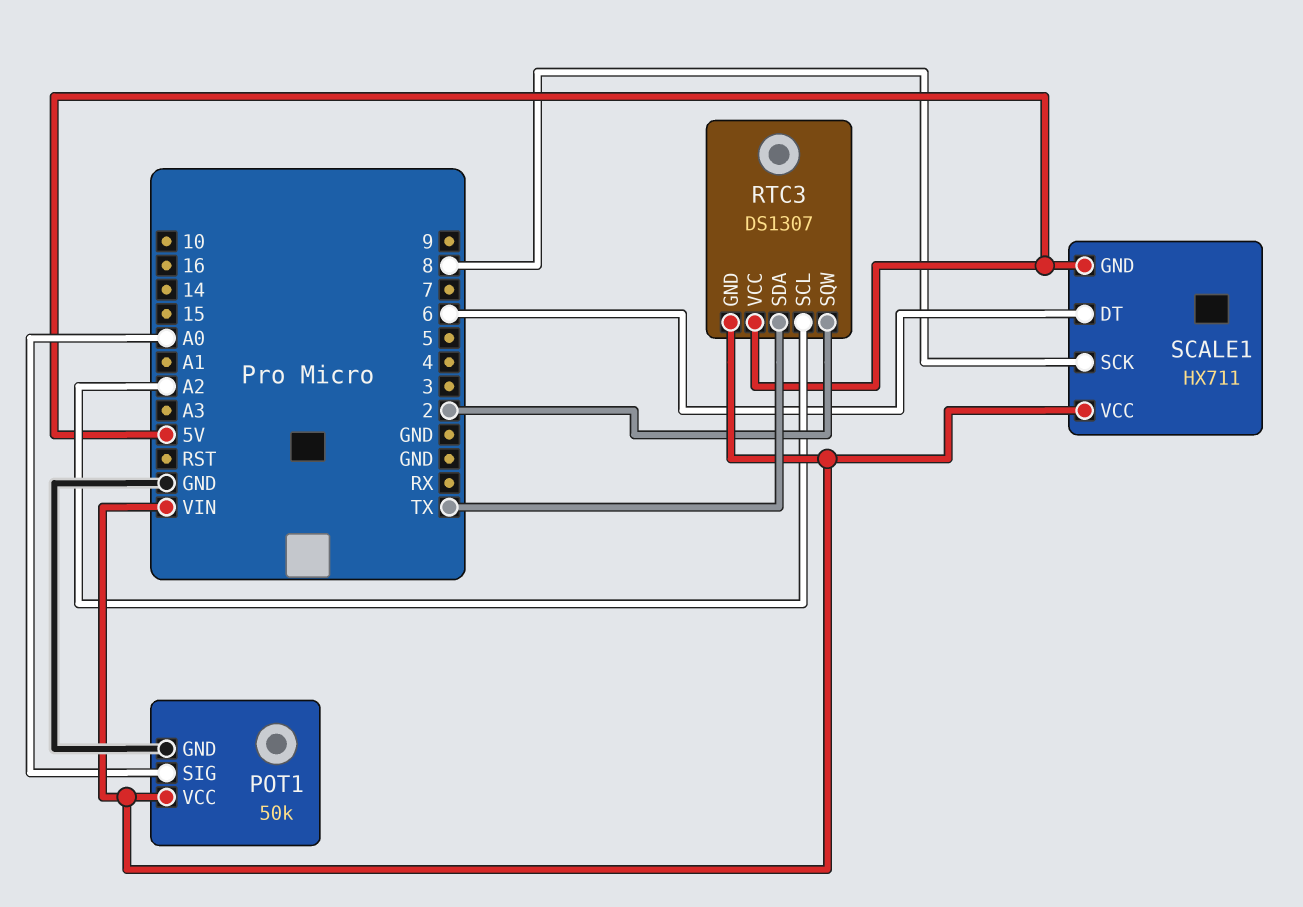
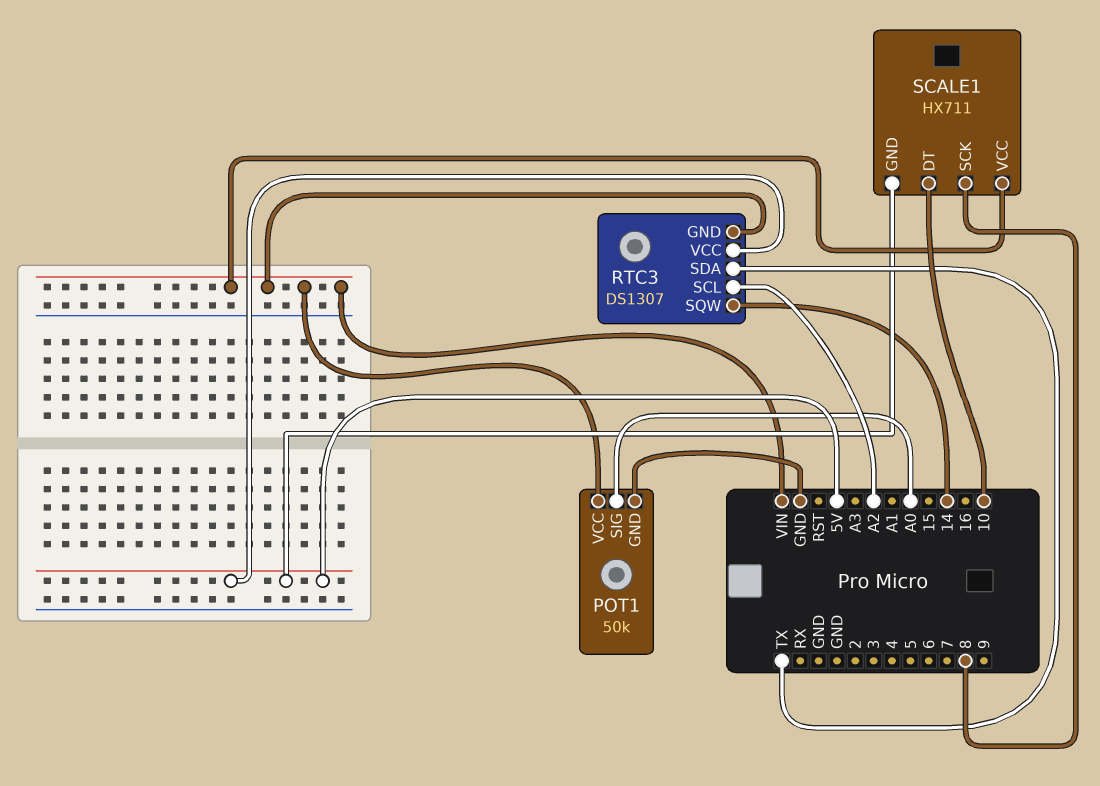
RTC3 pin SQW: 2 -> 14
SCALE1 pin DT: 6 -> 10

